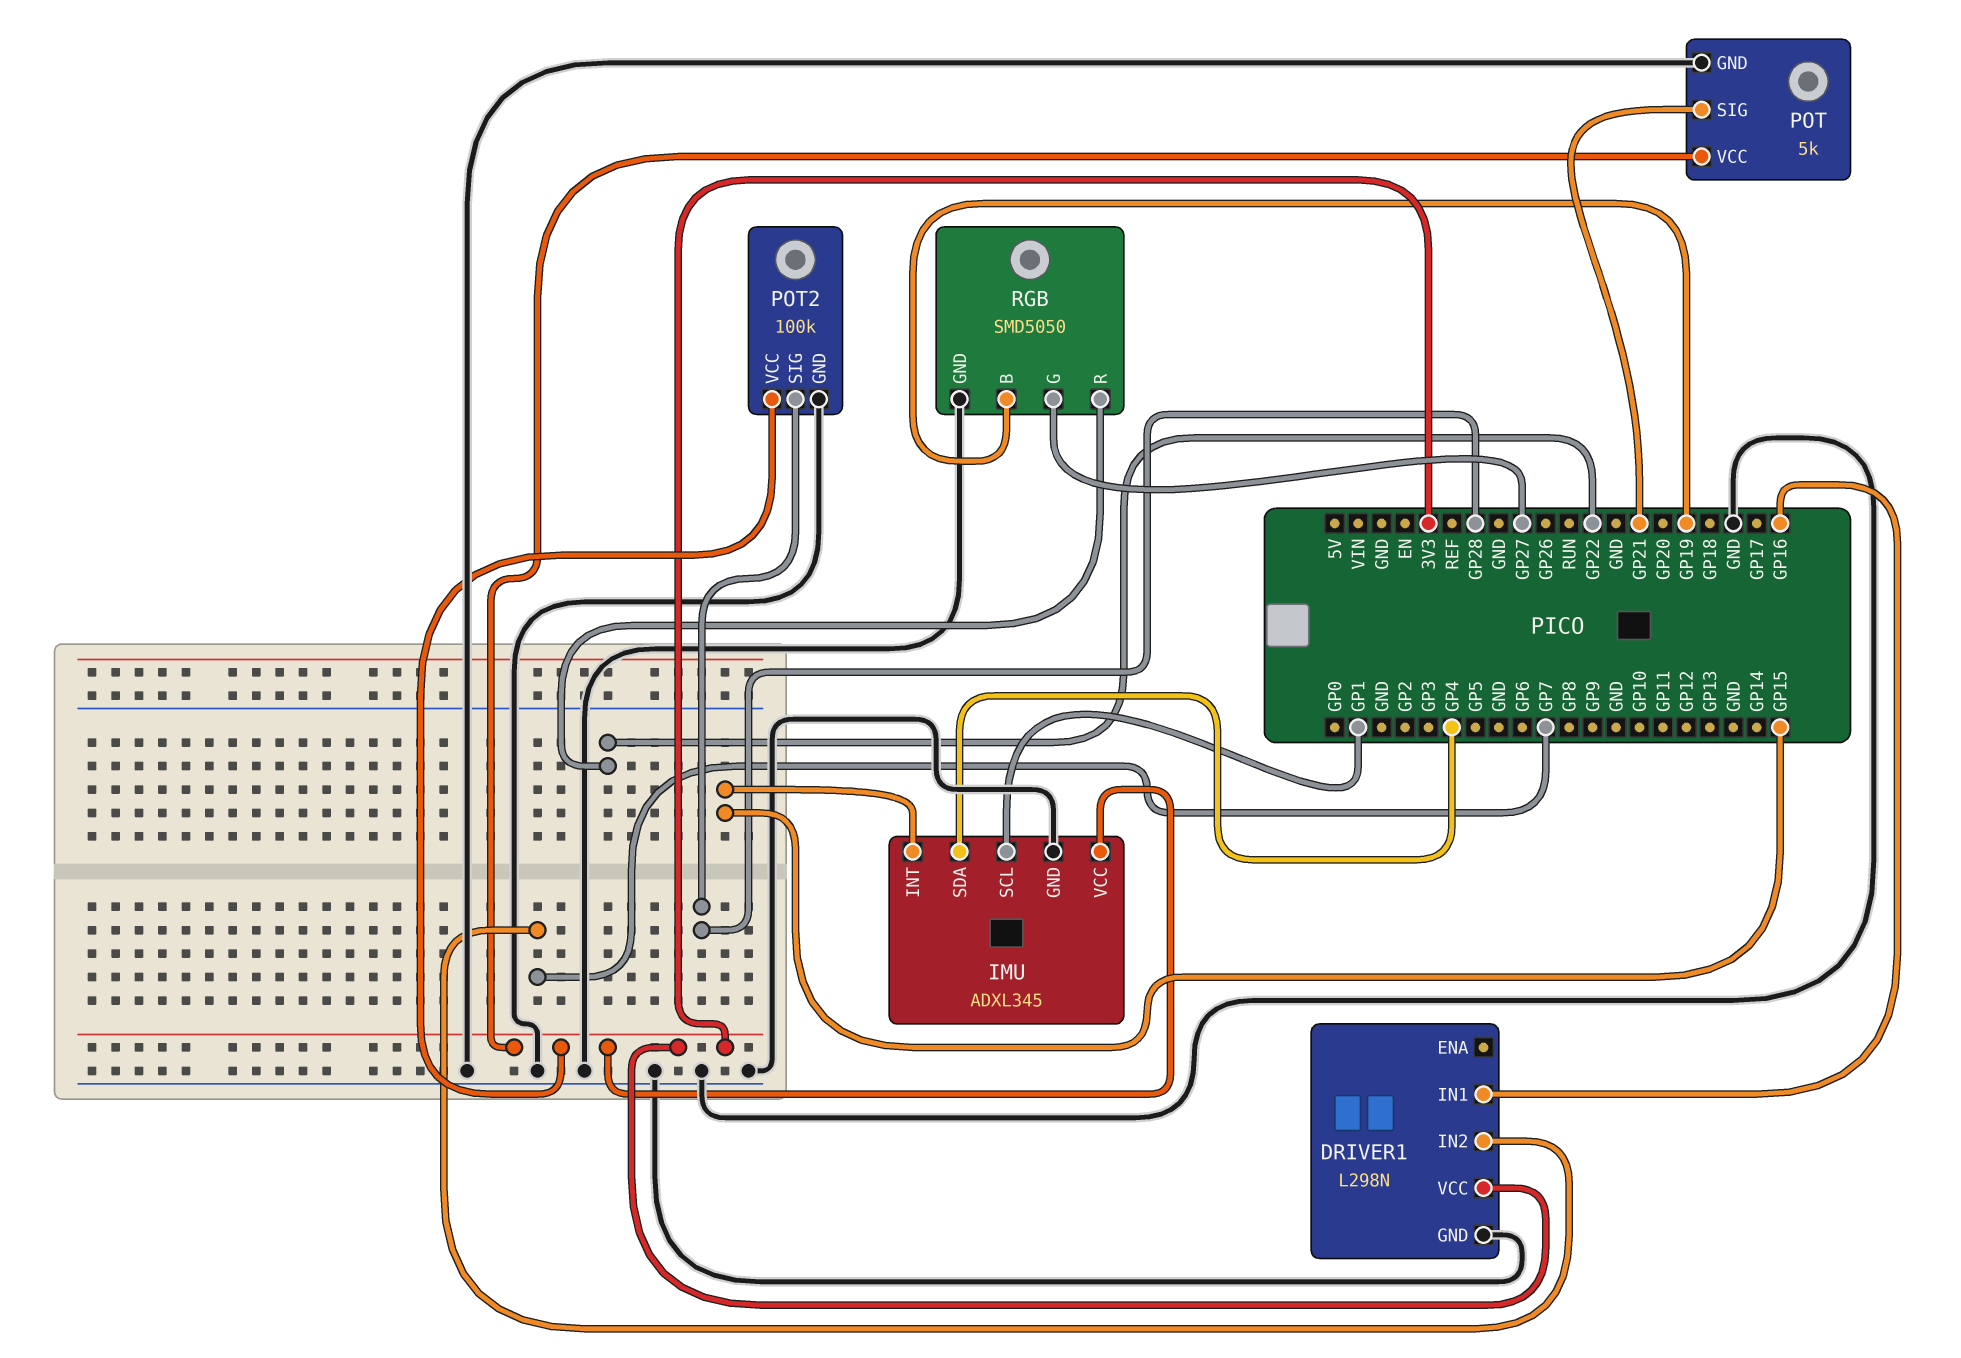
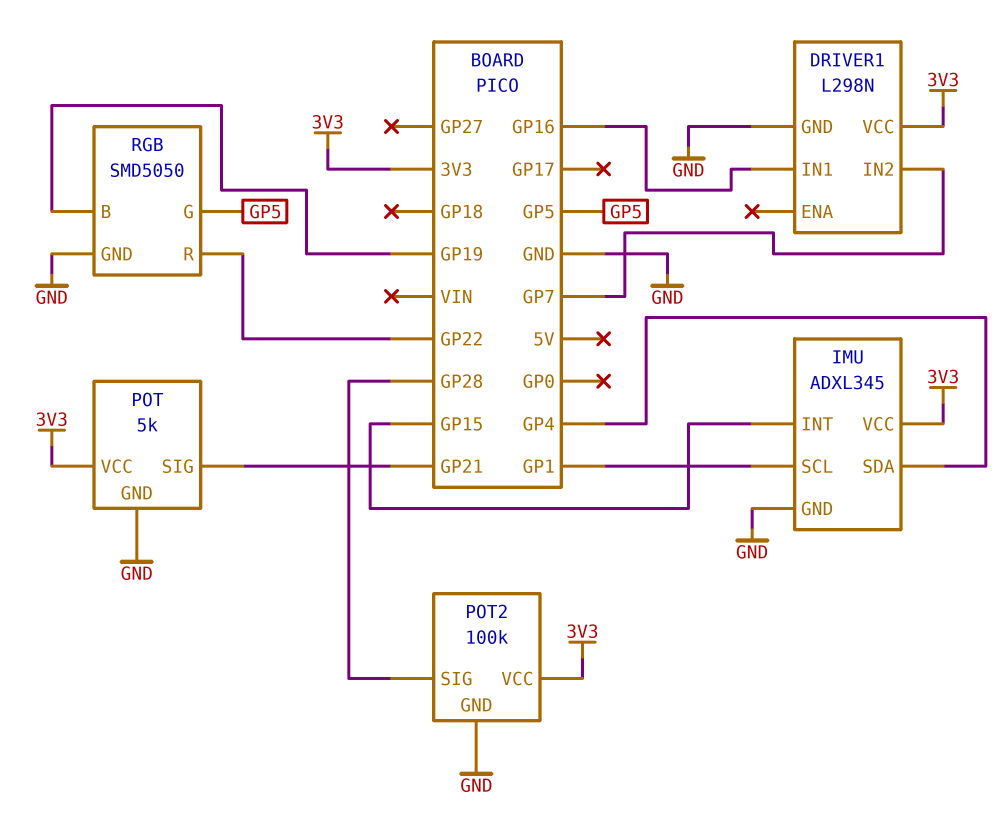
RGB pin G: GP27 -> GP5

